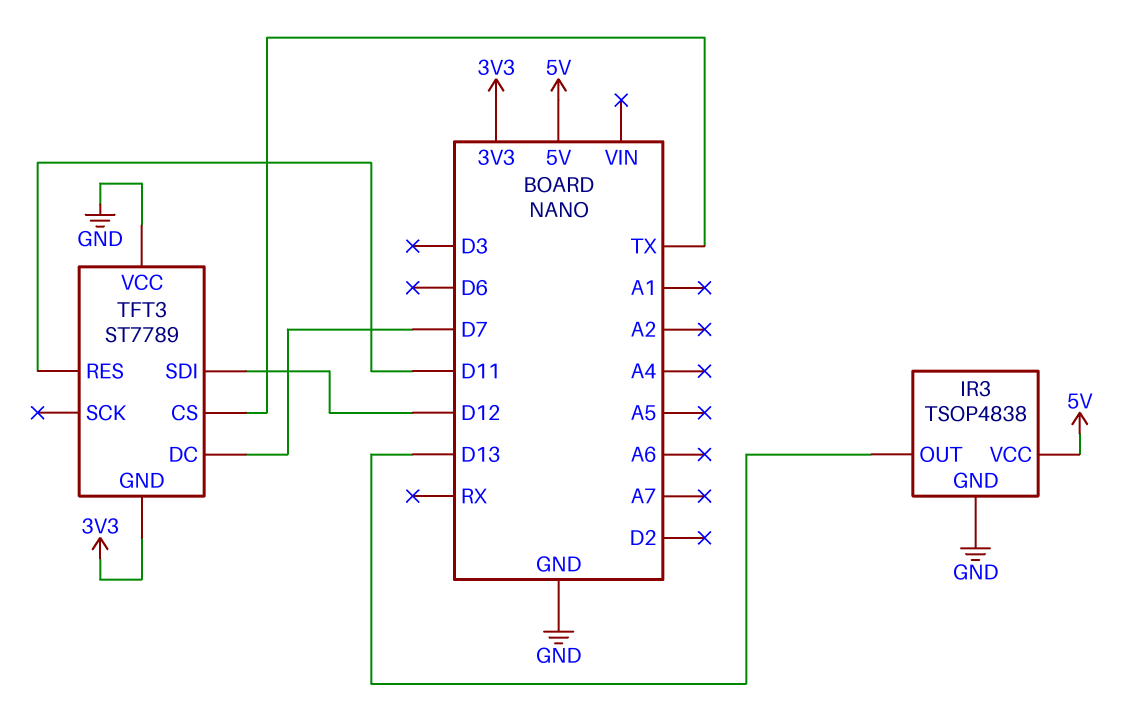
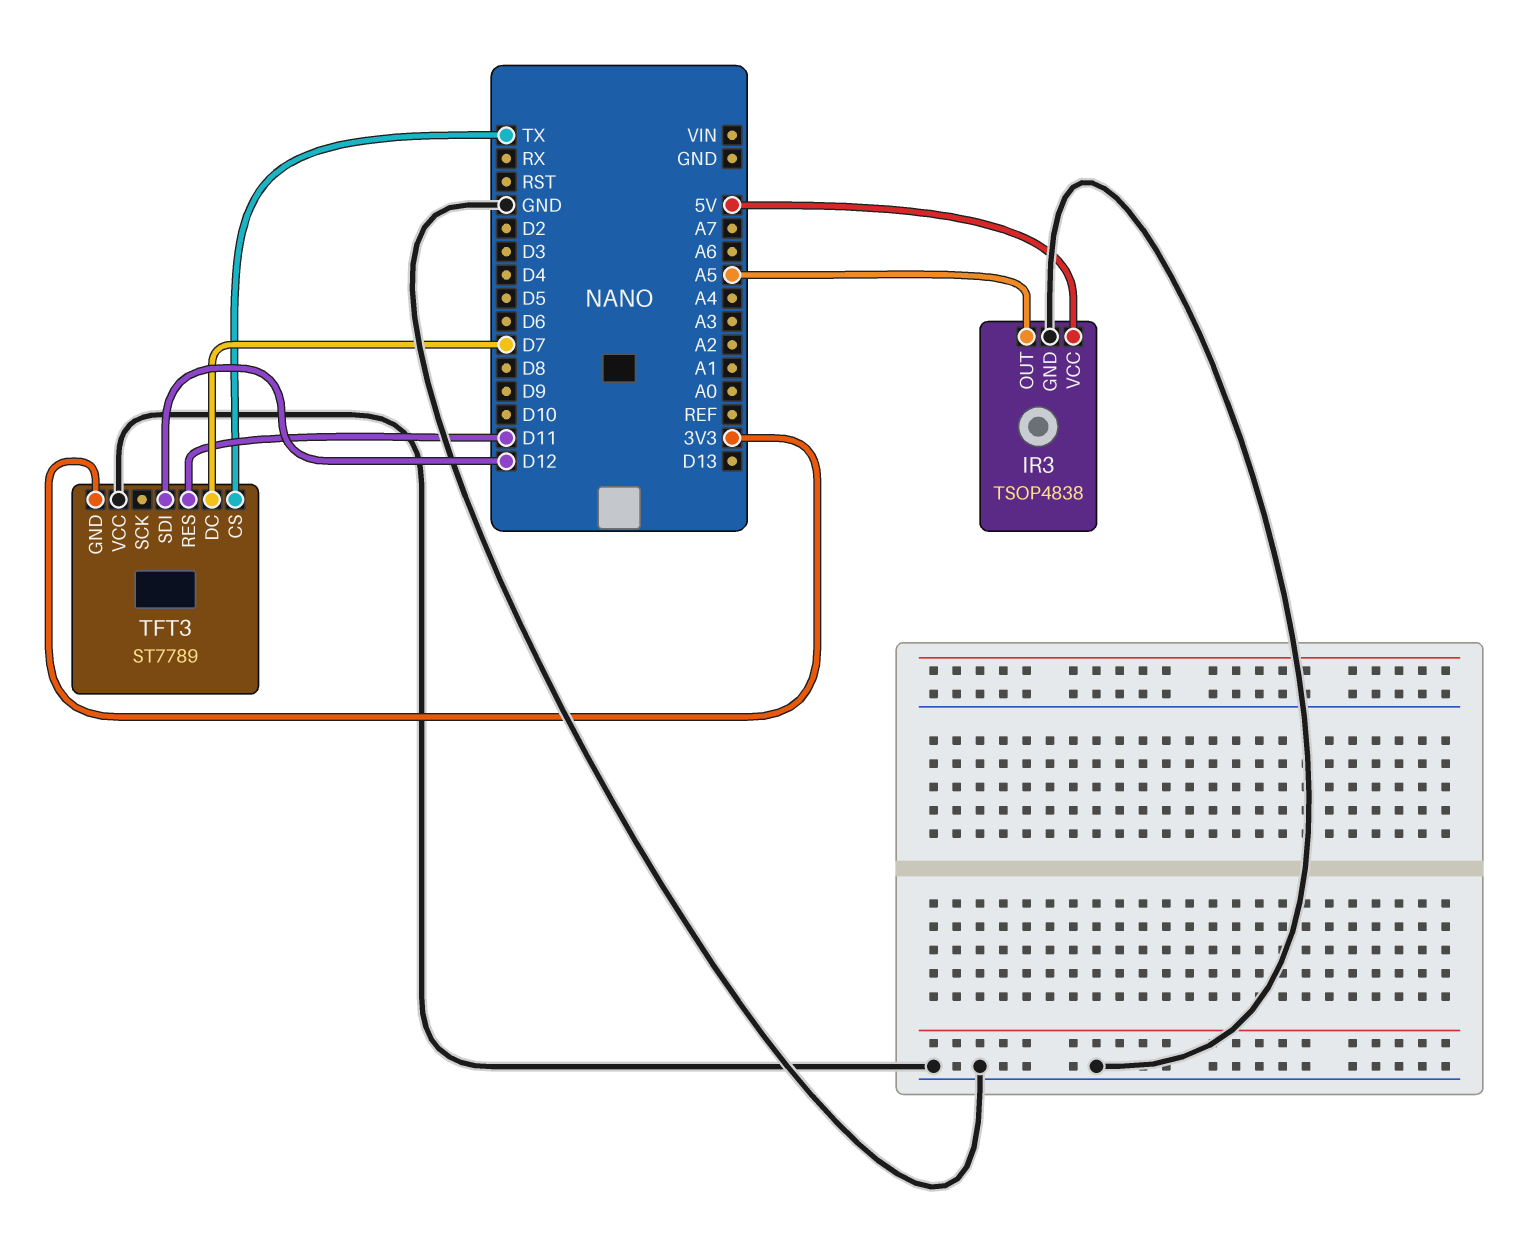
IR3 pin OUT: D13 -> A5

